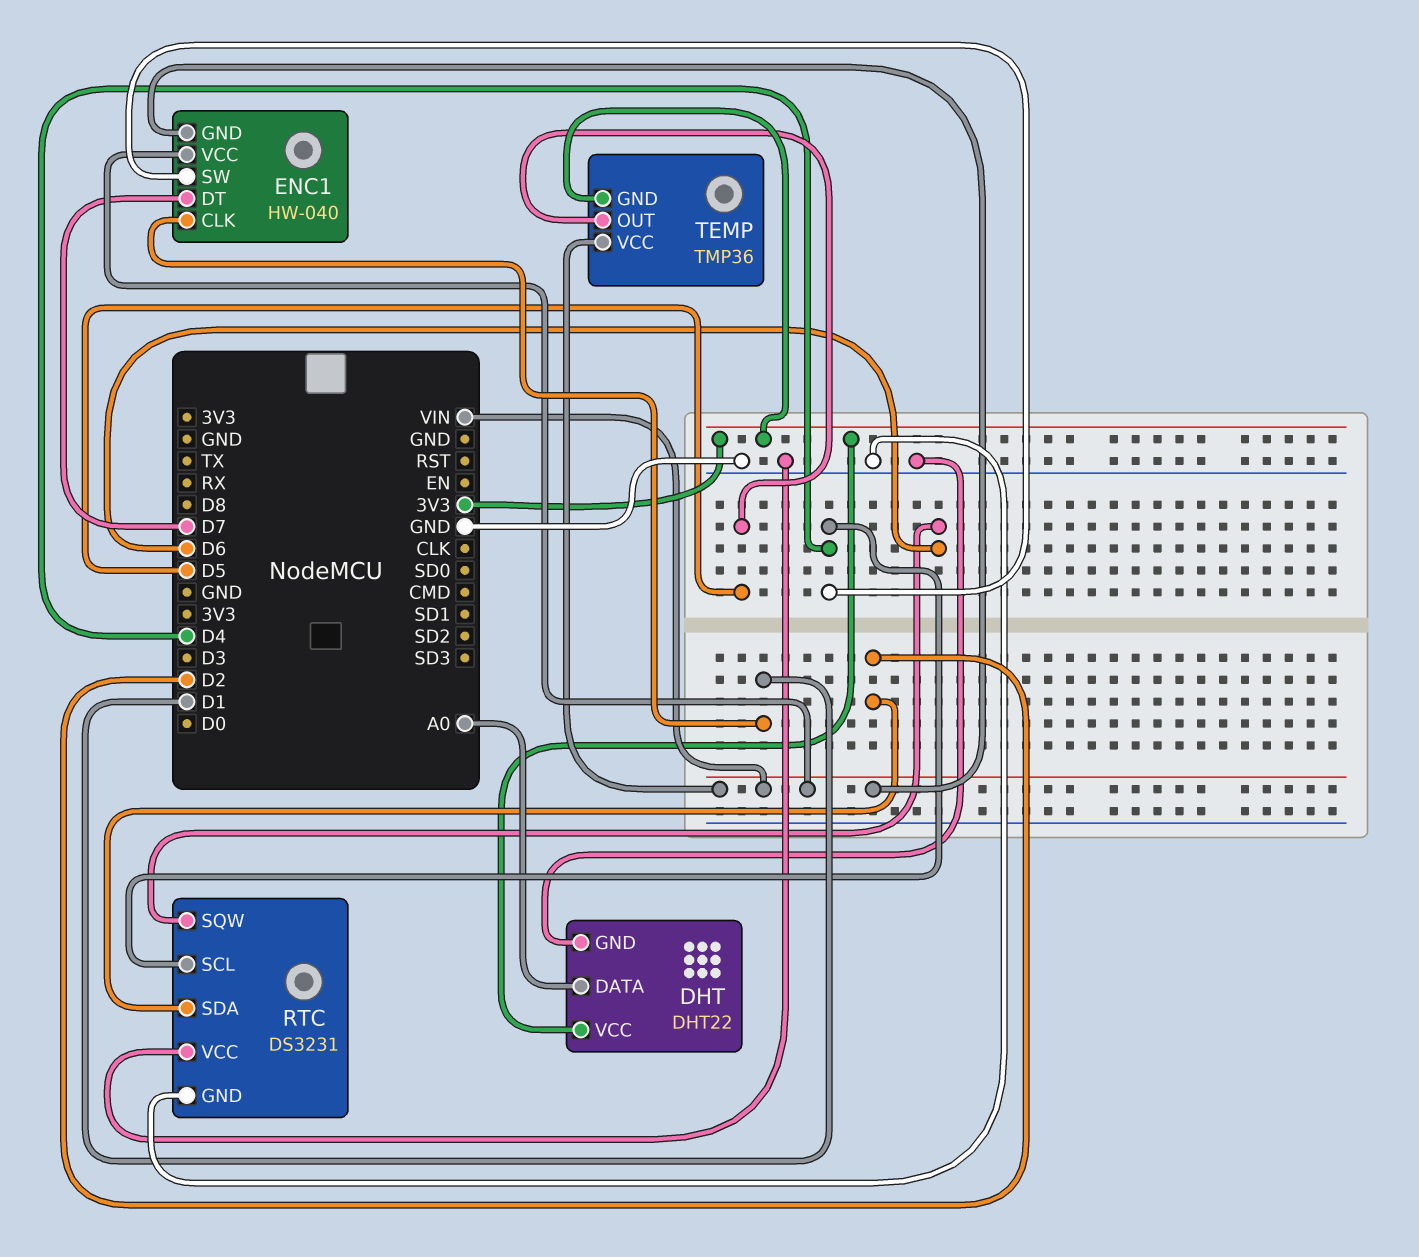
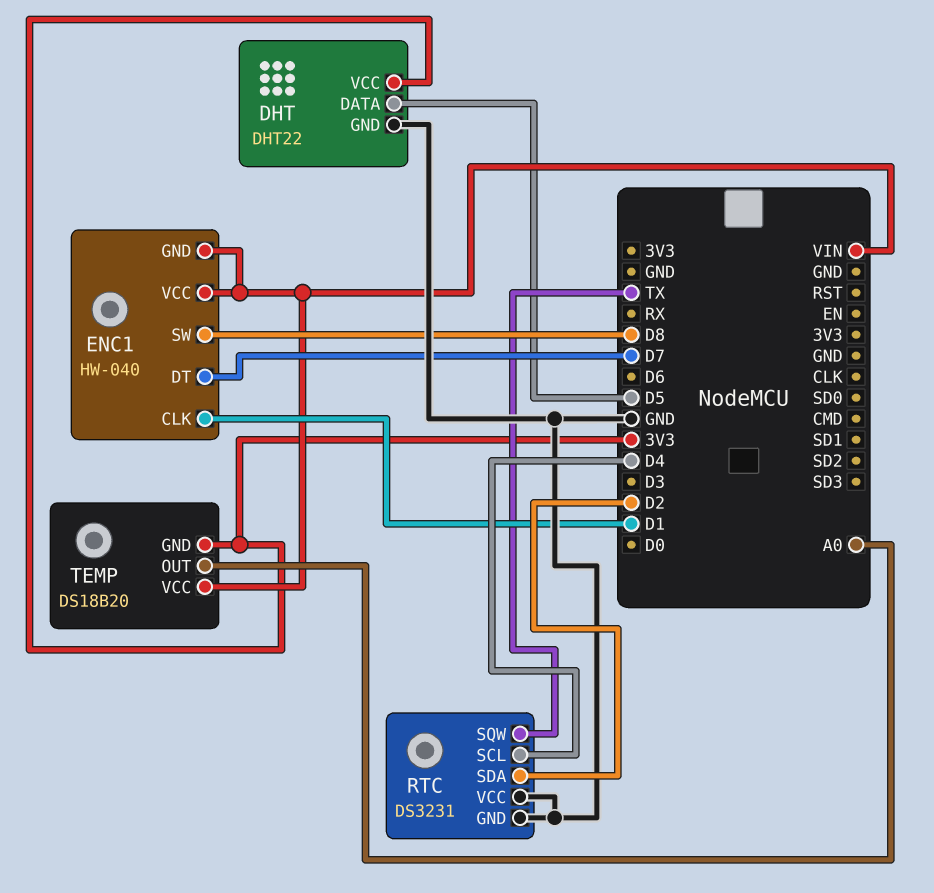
DHT pin DATA: A0 -> D5
ENC1 pin SW: D4 -> D8
RTC pin SQW: D6 -> TX
TEMP: TMP36 -> DS18B20
TEMP pin OUT: D5 -> A0

